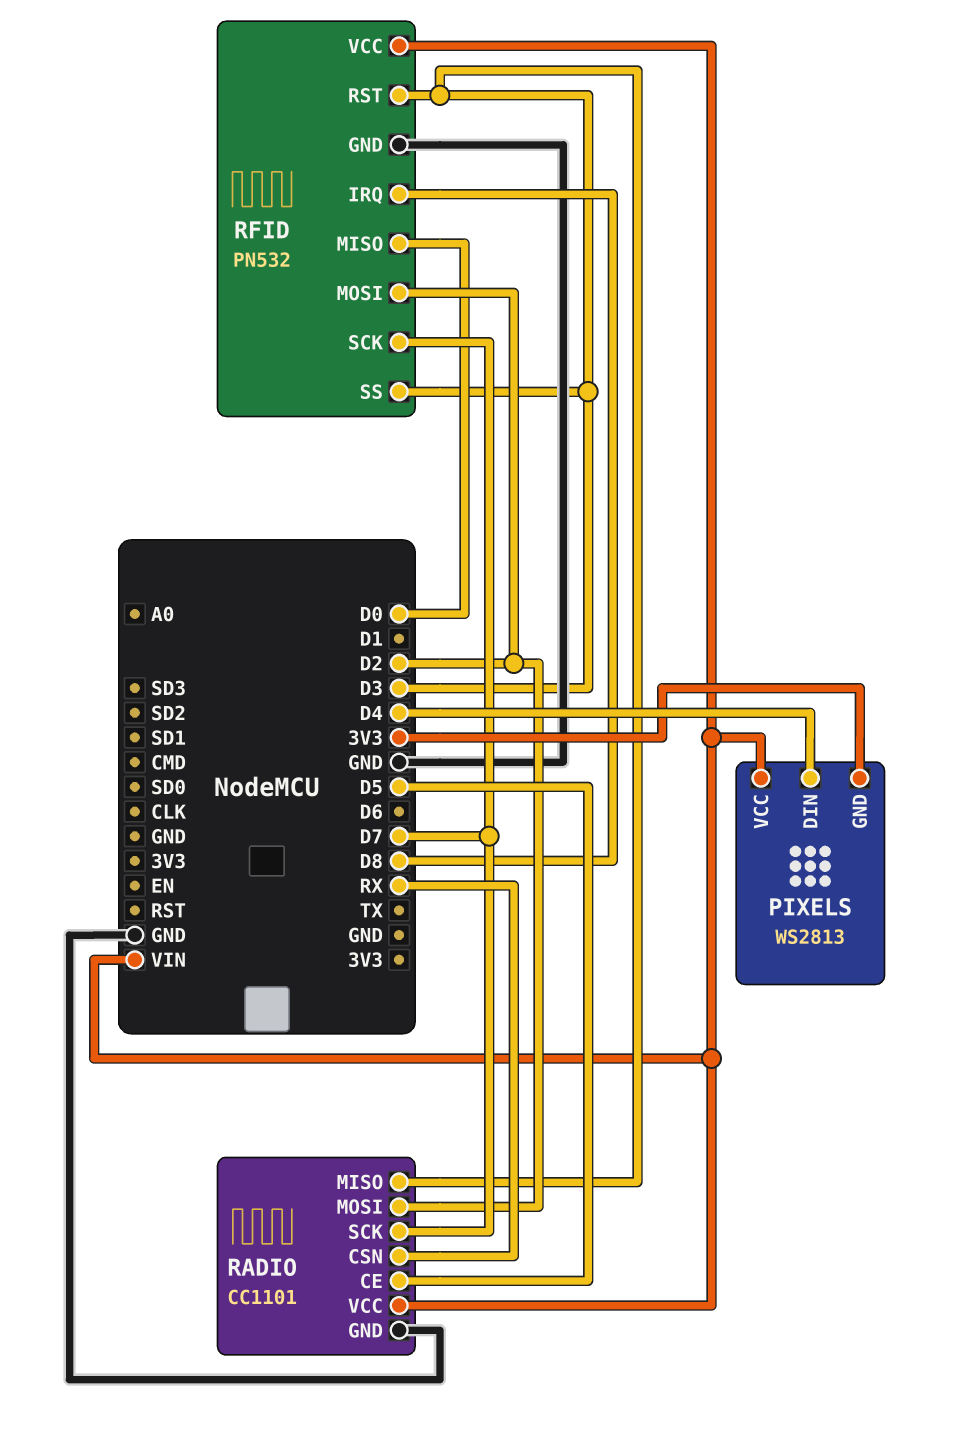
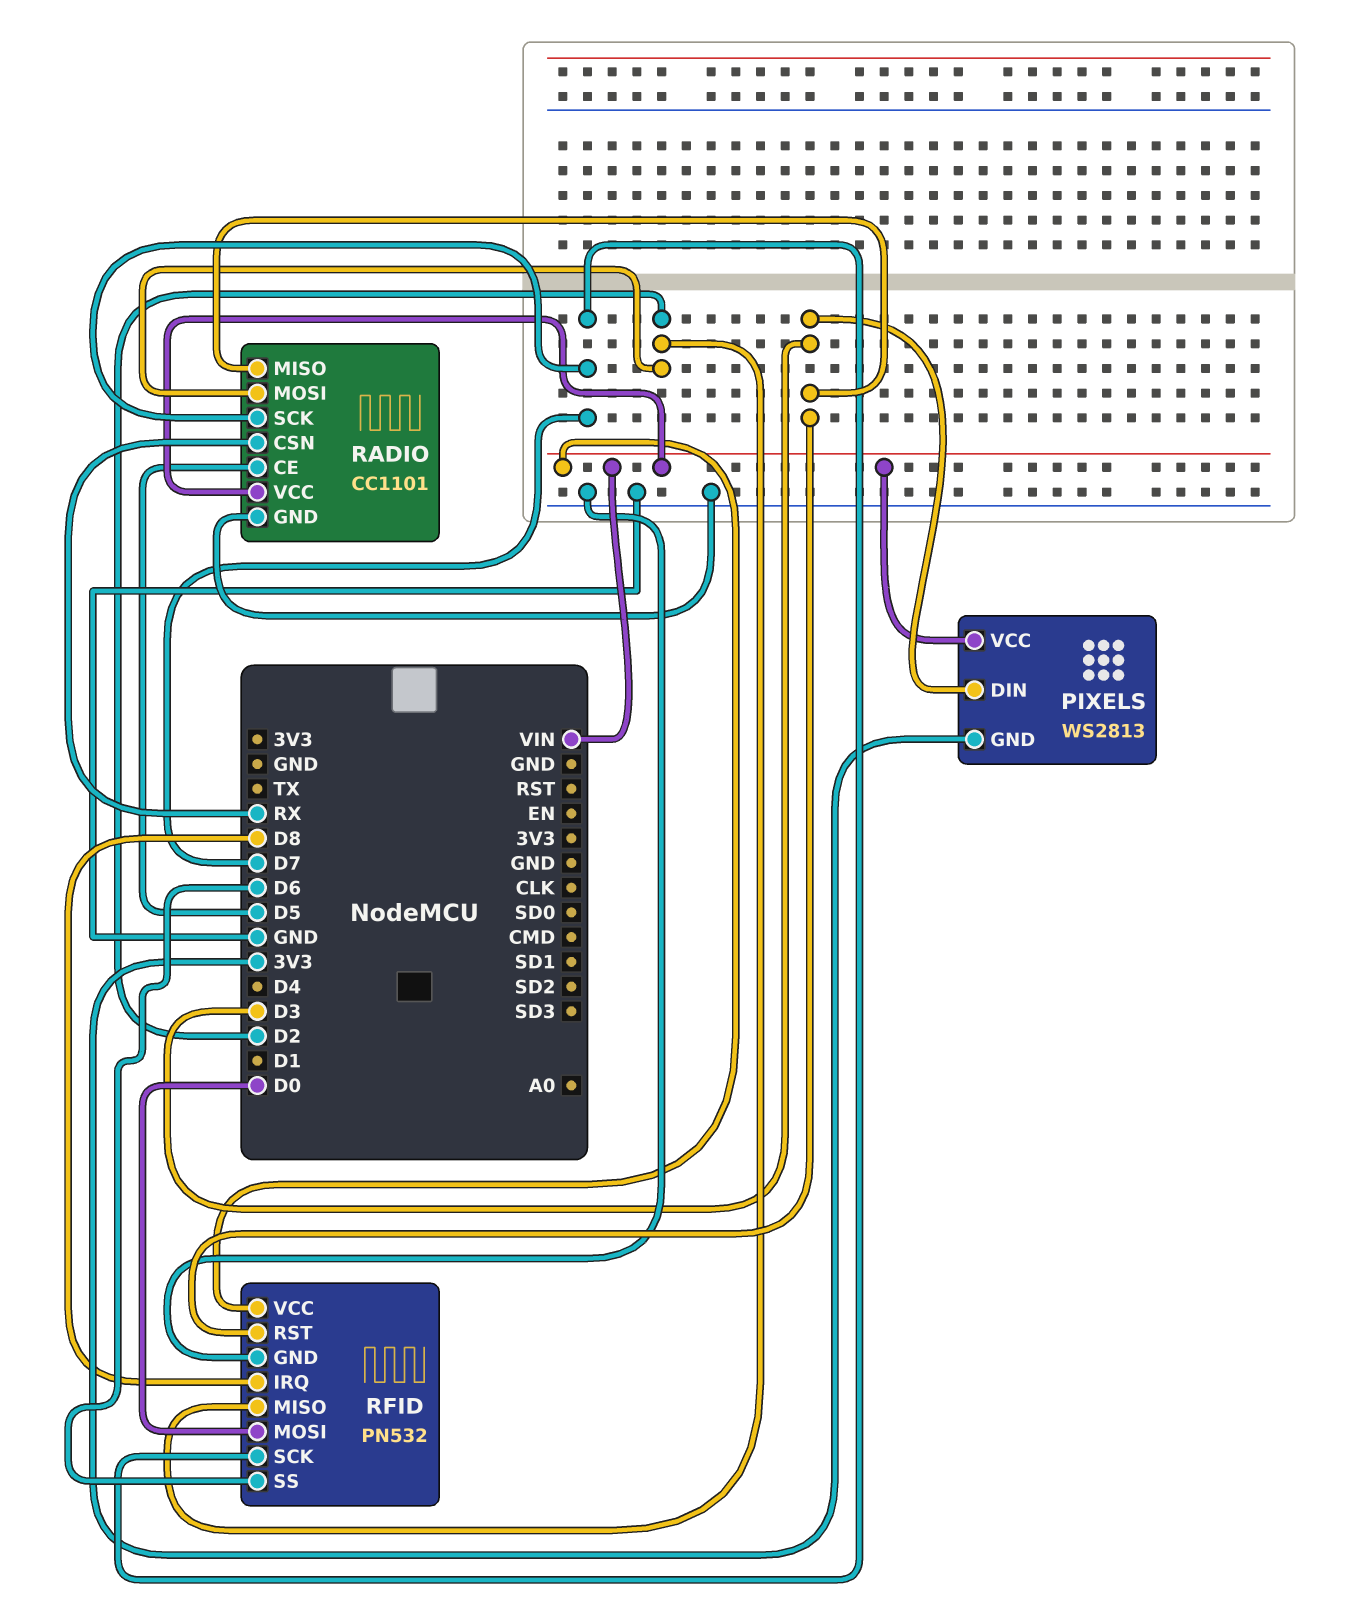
PIXELS pin DIN: D4 -> D3
RFID pin MISO: D0 -> D2
RFID pin MOSI: D2 -> D0
RFID pin SS: D3 -> D6

